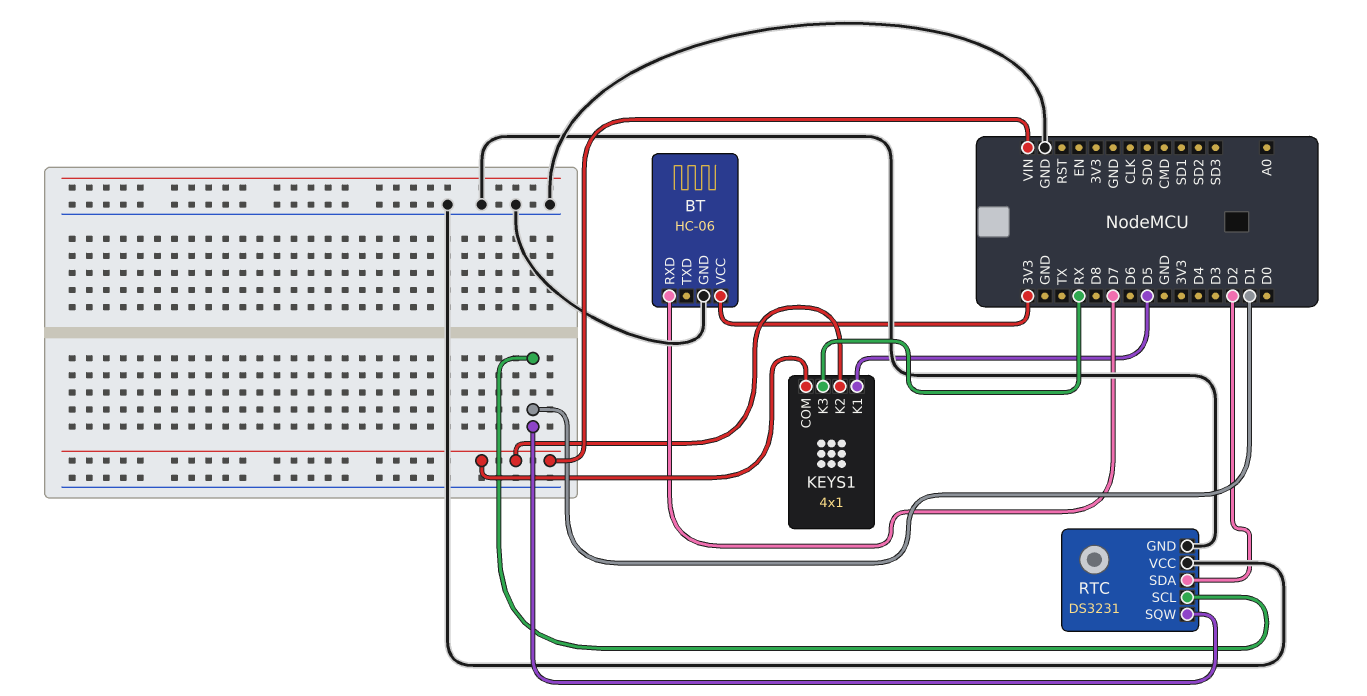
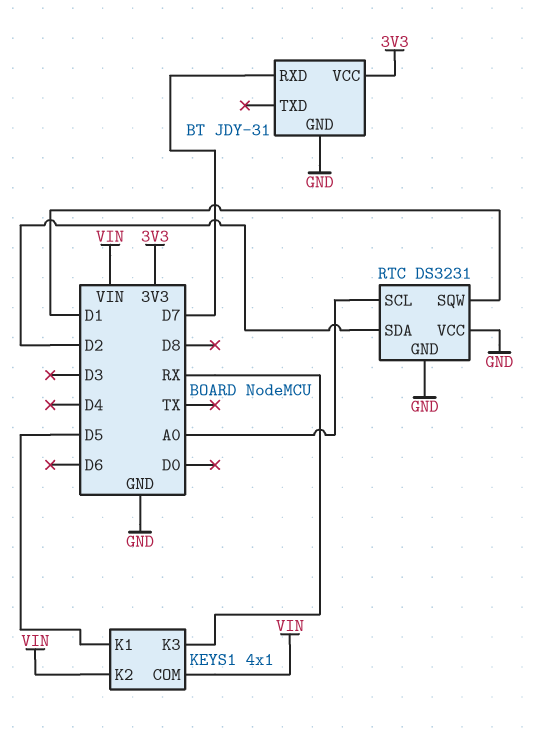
BT: HC-06 -> JDY-31
RTC pin SCL: D1 -> A0

